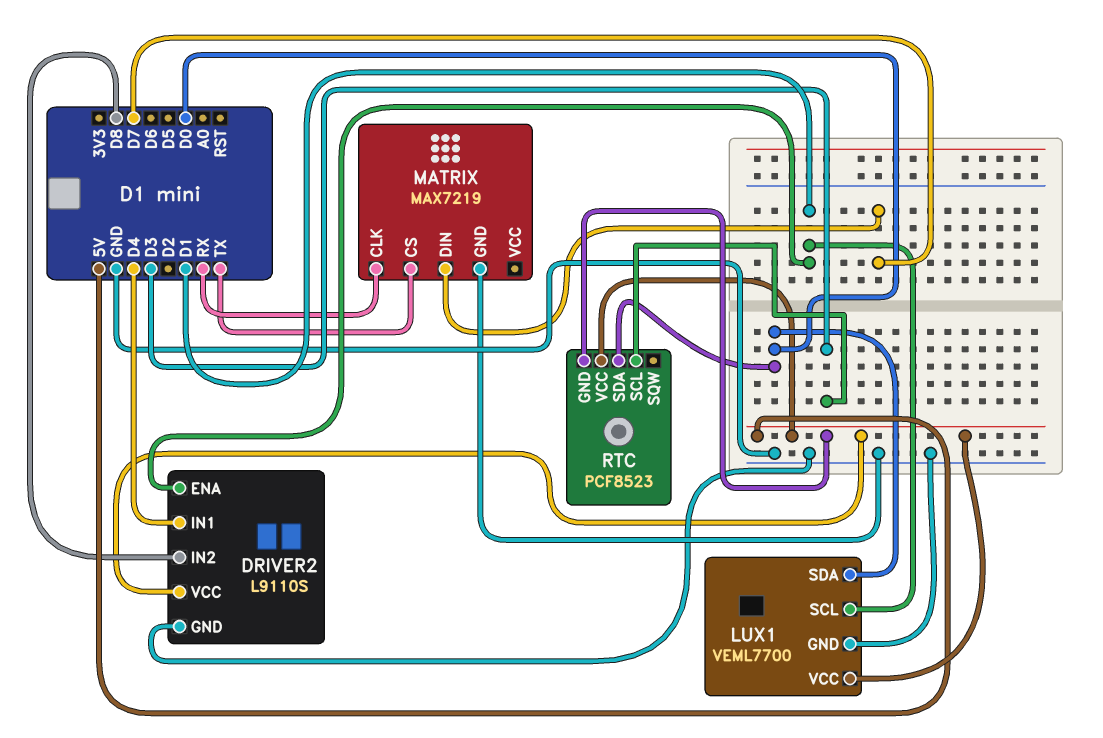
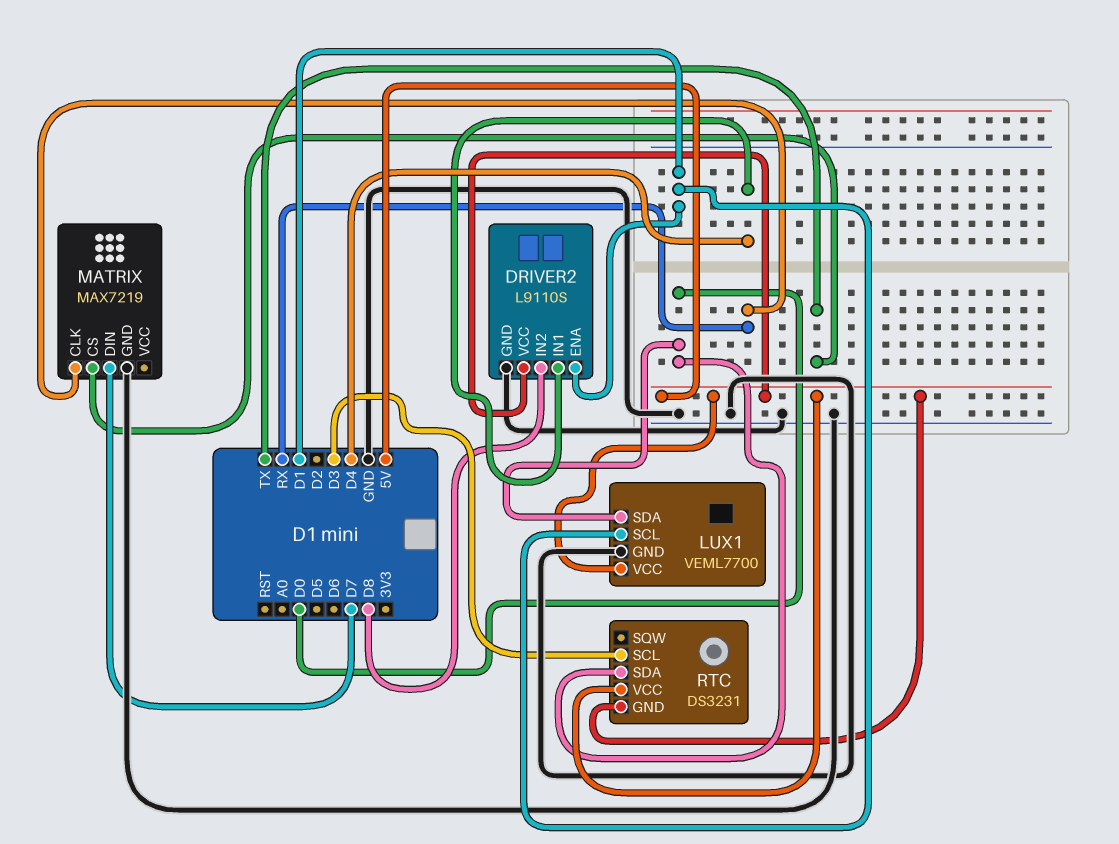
RTC: PCF8523 -> DS3231

